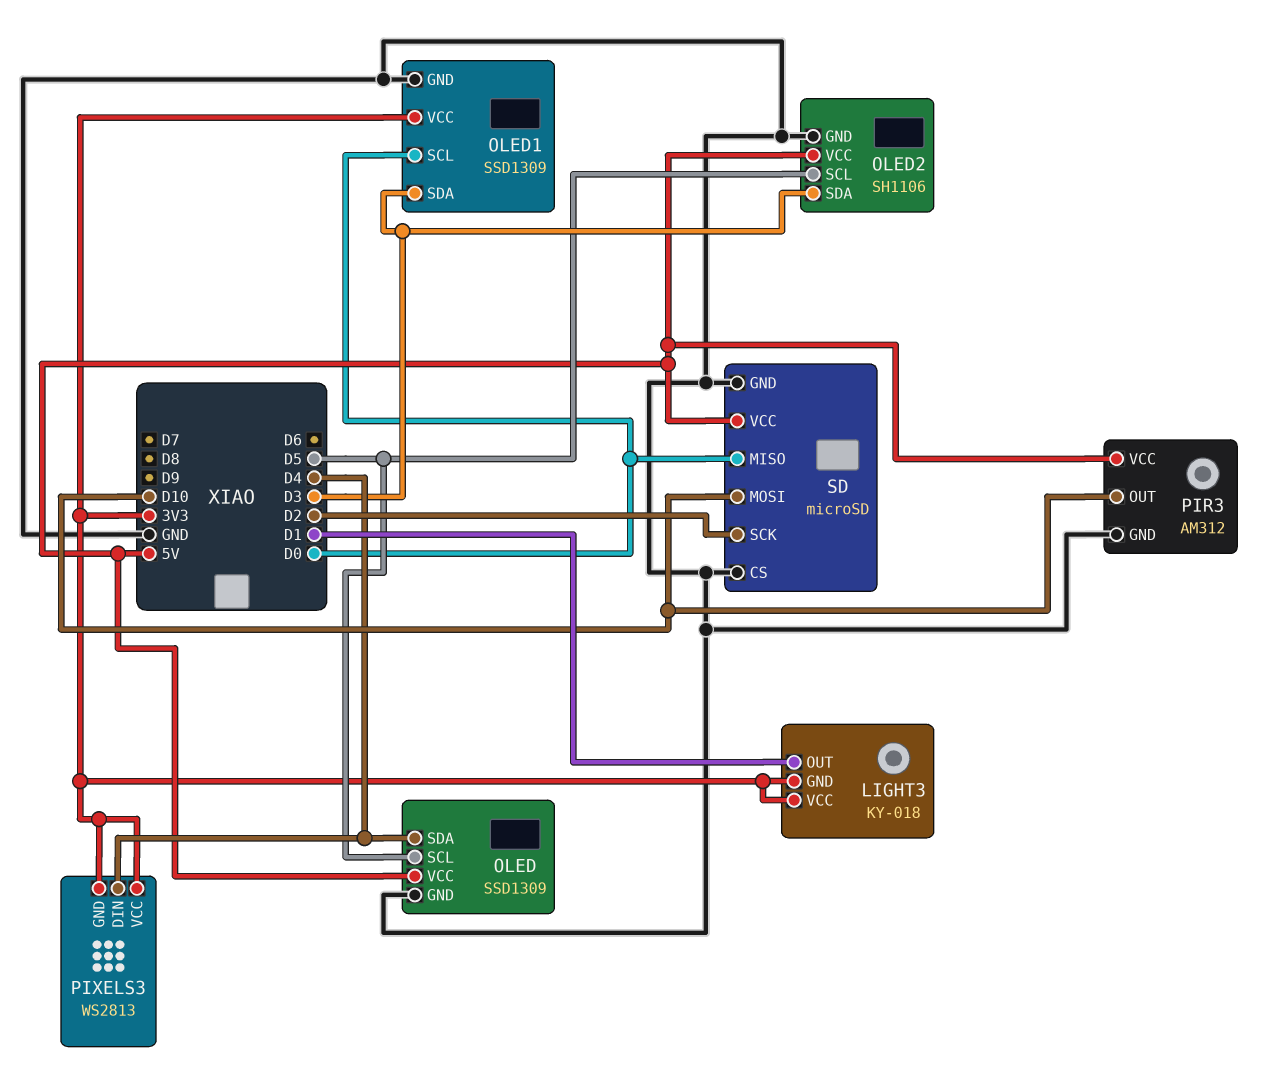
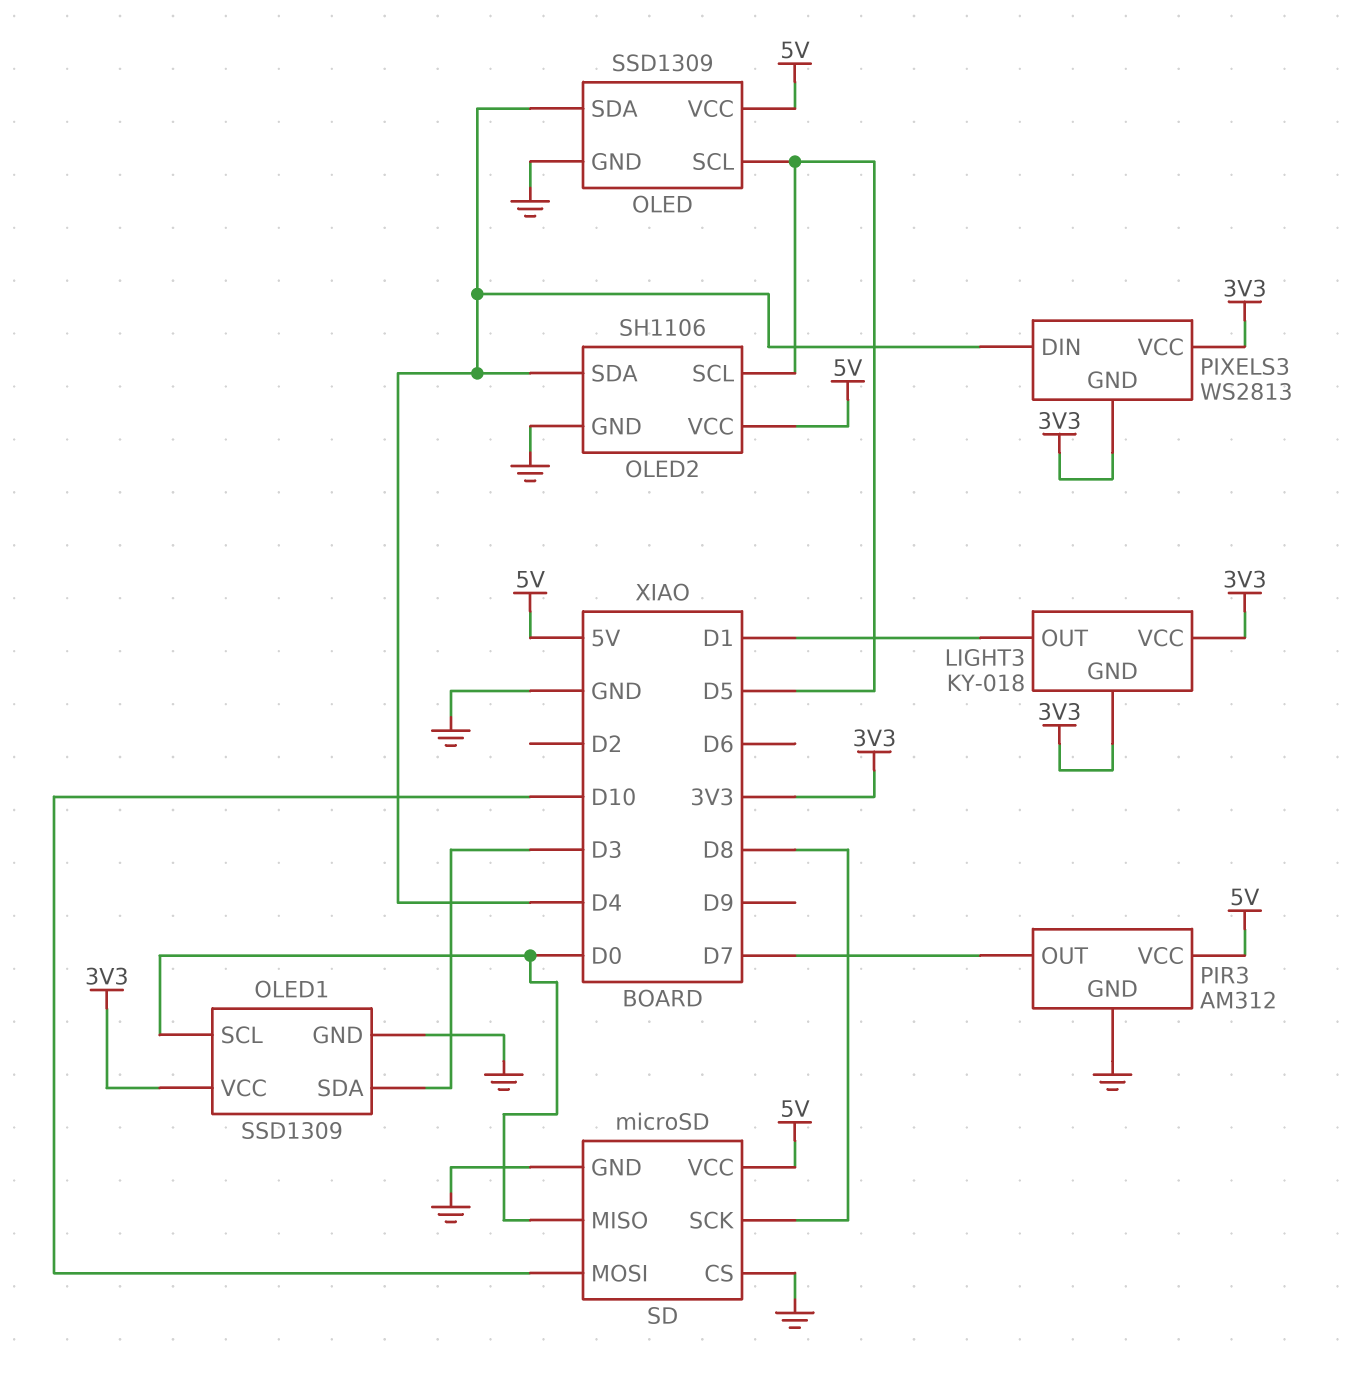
OLED2 pin SDA: D3 -> D4
PIR3 pin OUT: D10 -> D7
SD pin SCK: D2 -> D8

